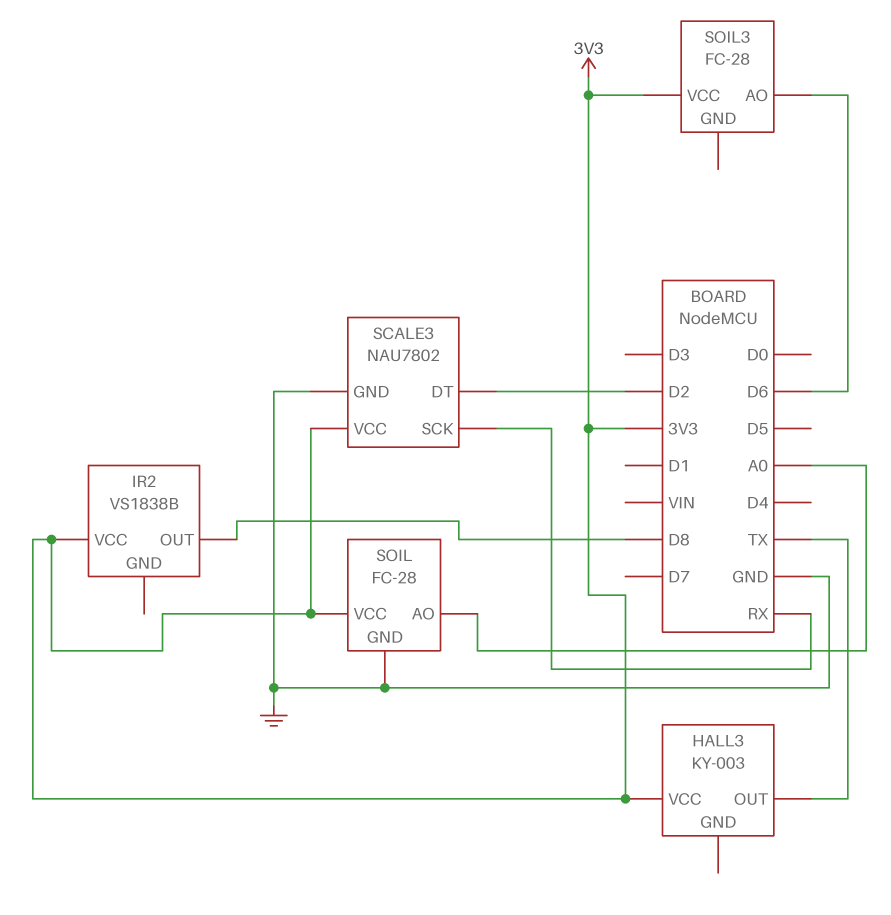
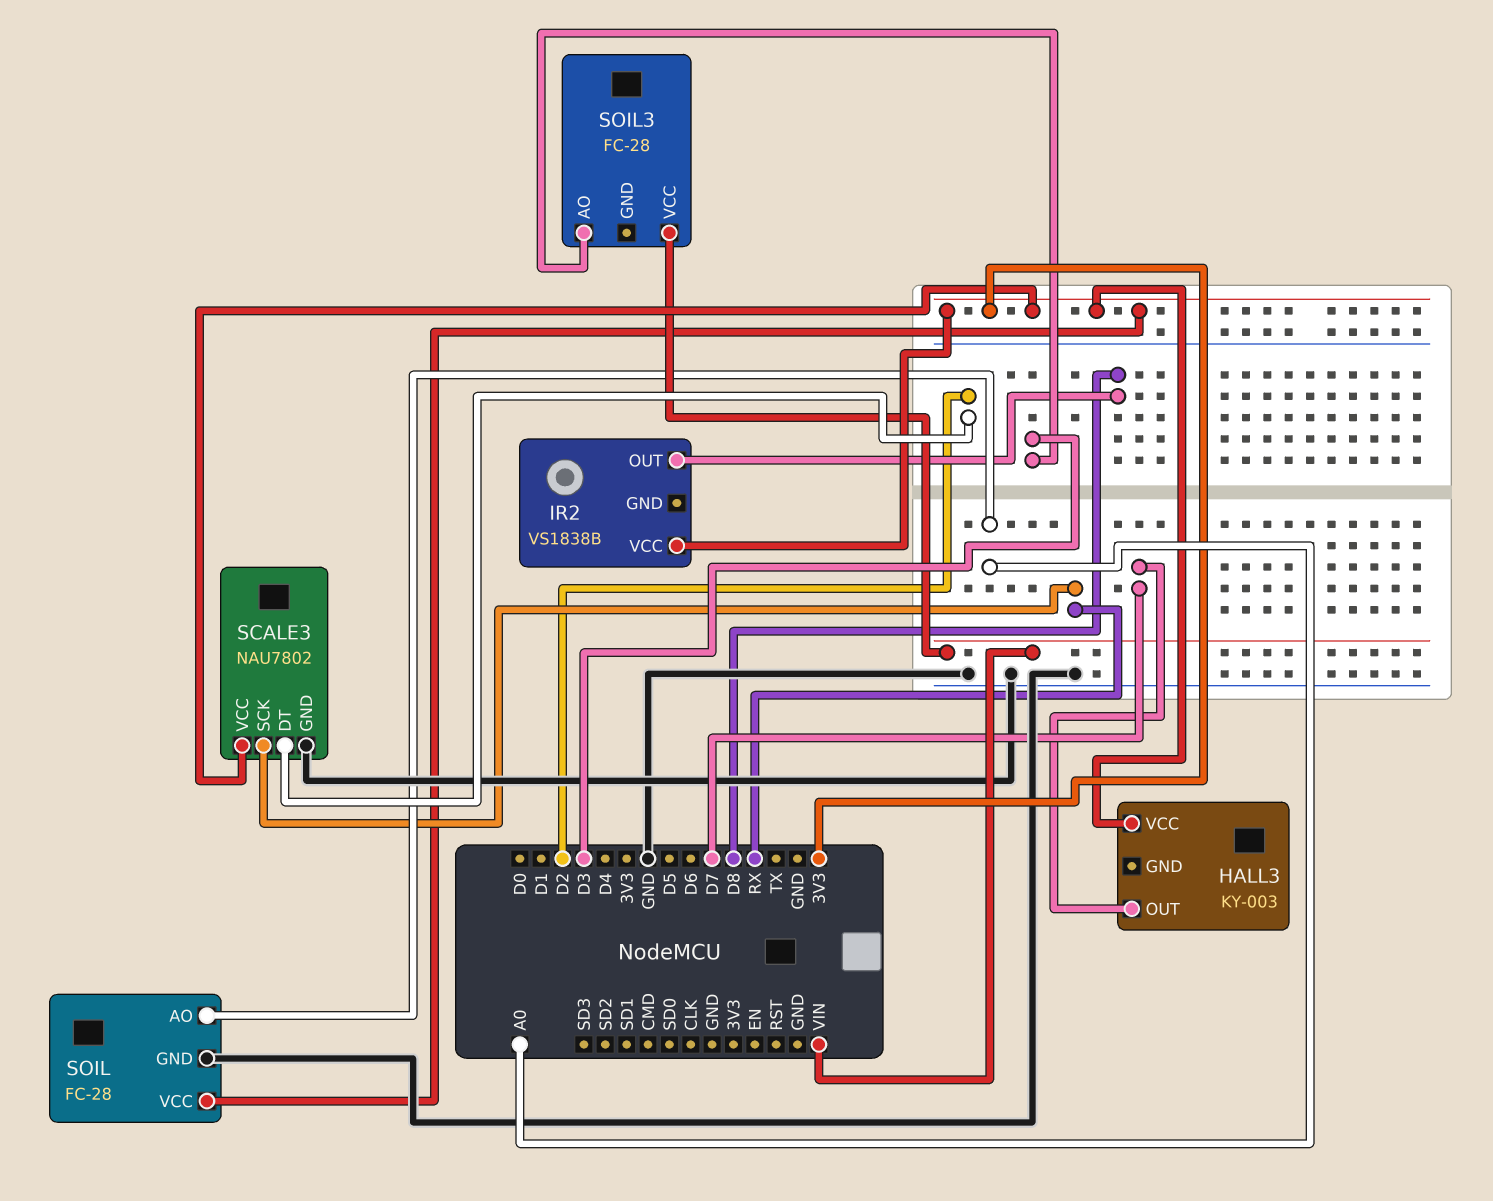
HALL3 pin OUT: TX -> D7
SOIL3 pin AO: D6 -> D3
SOIL3 pin VCC: 3V3 -> VIN

